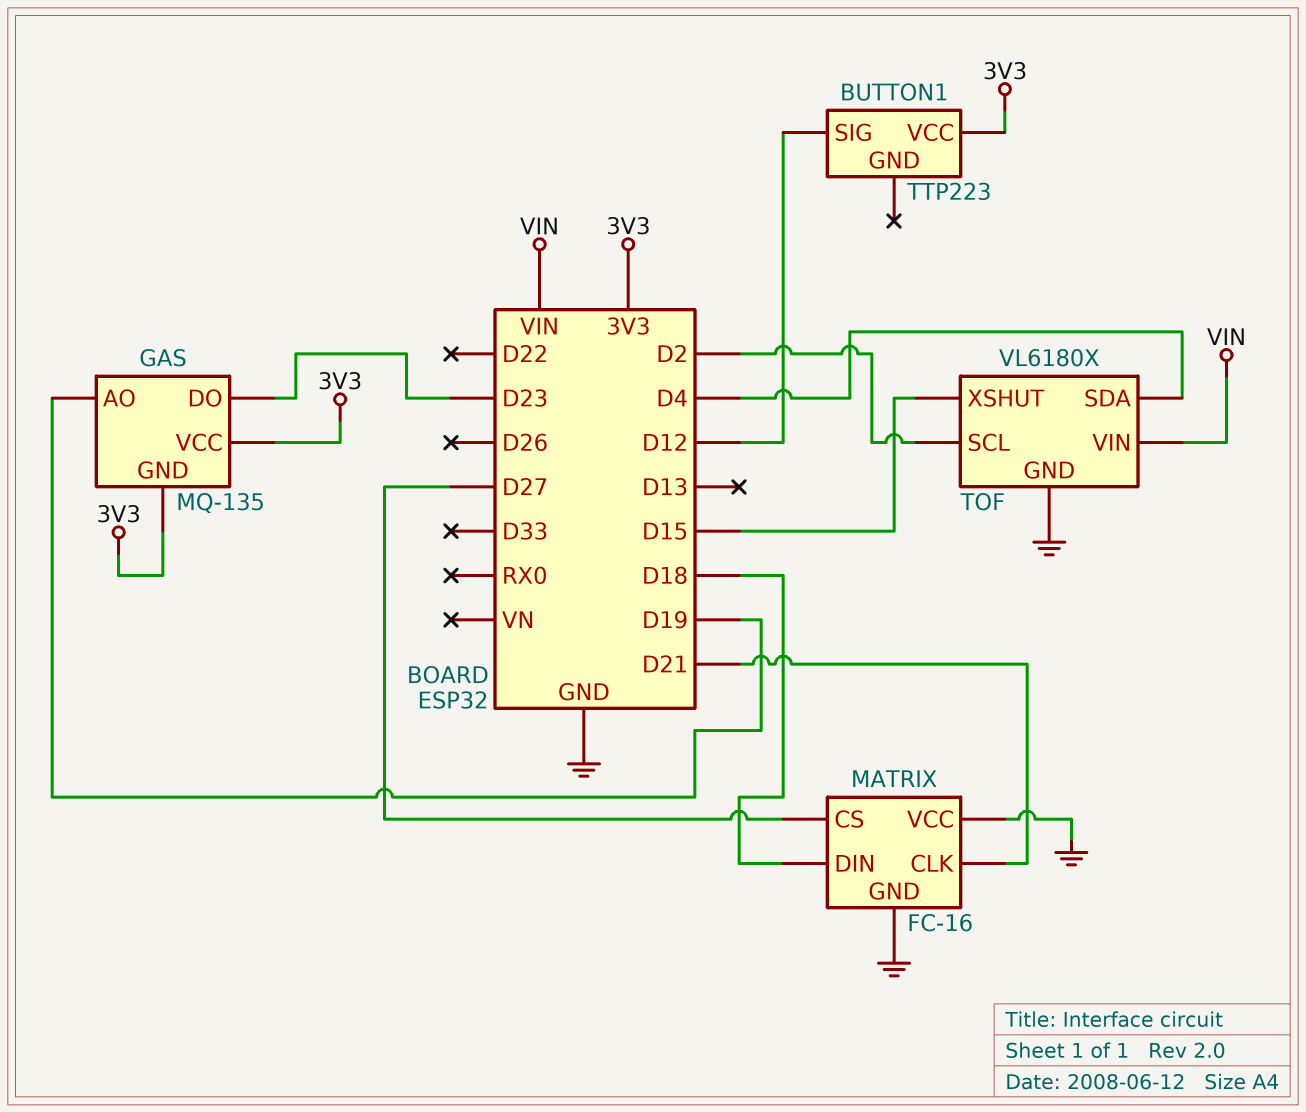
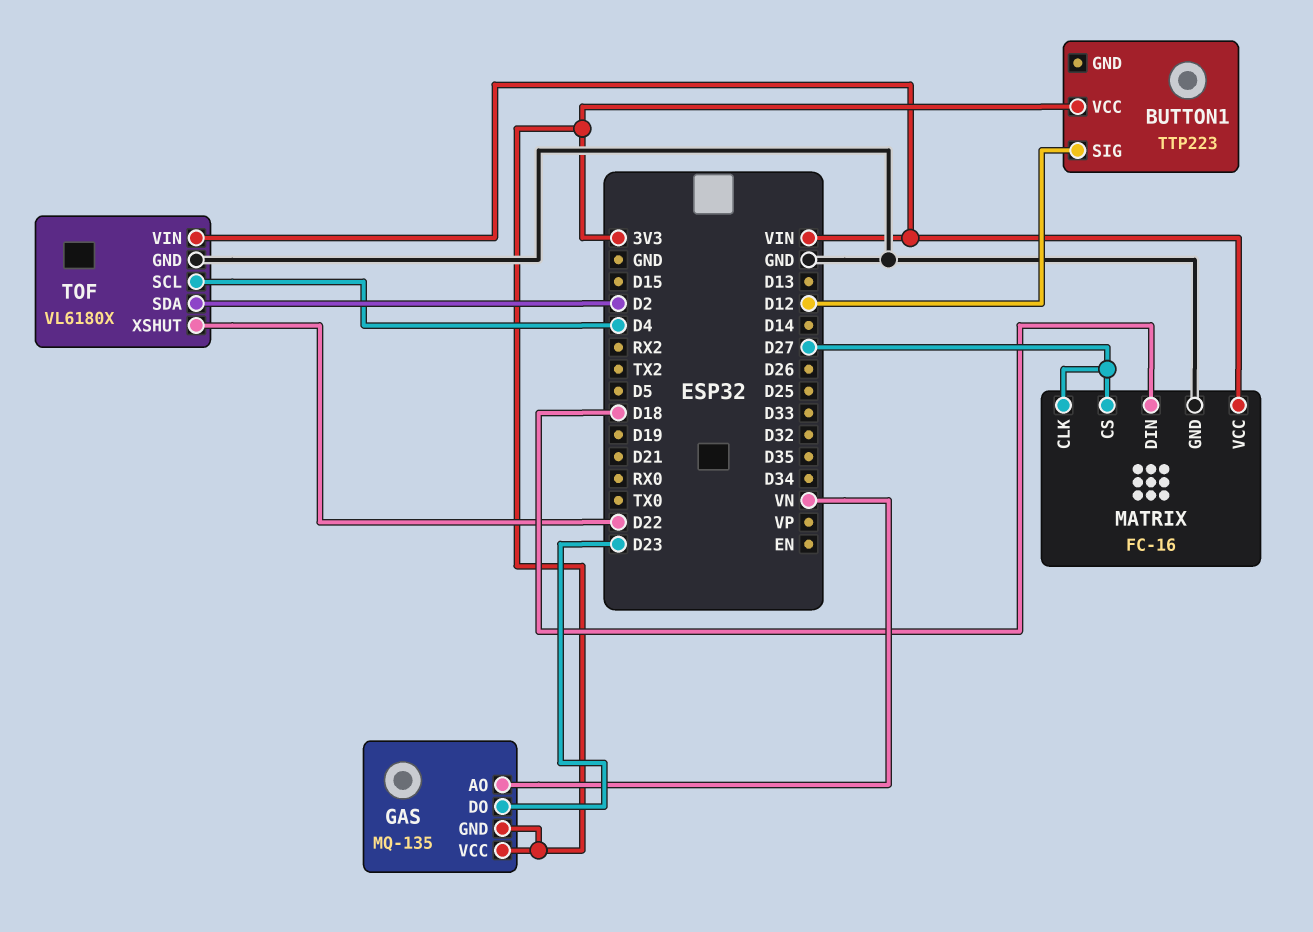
GAS pin AO: D19 -> VN
MATRIX pin CLK: D21 -> D27
MATRIX pin VCC: GND -> VIN
TOF pin SCL: D2 -> D4
TOF pin SDA: D4 -> D2
TOF pin XSHUT: D15 -> D22

